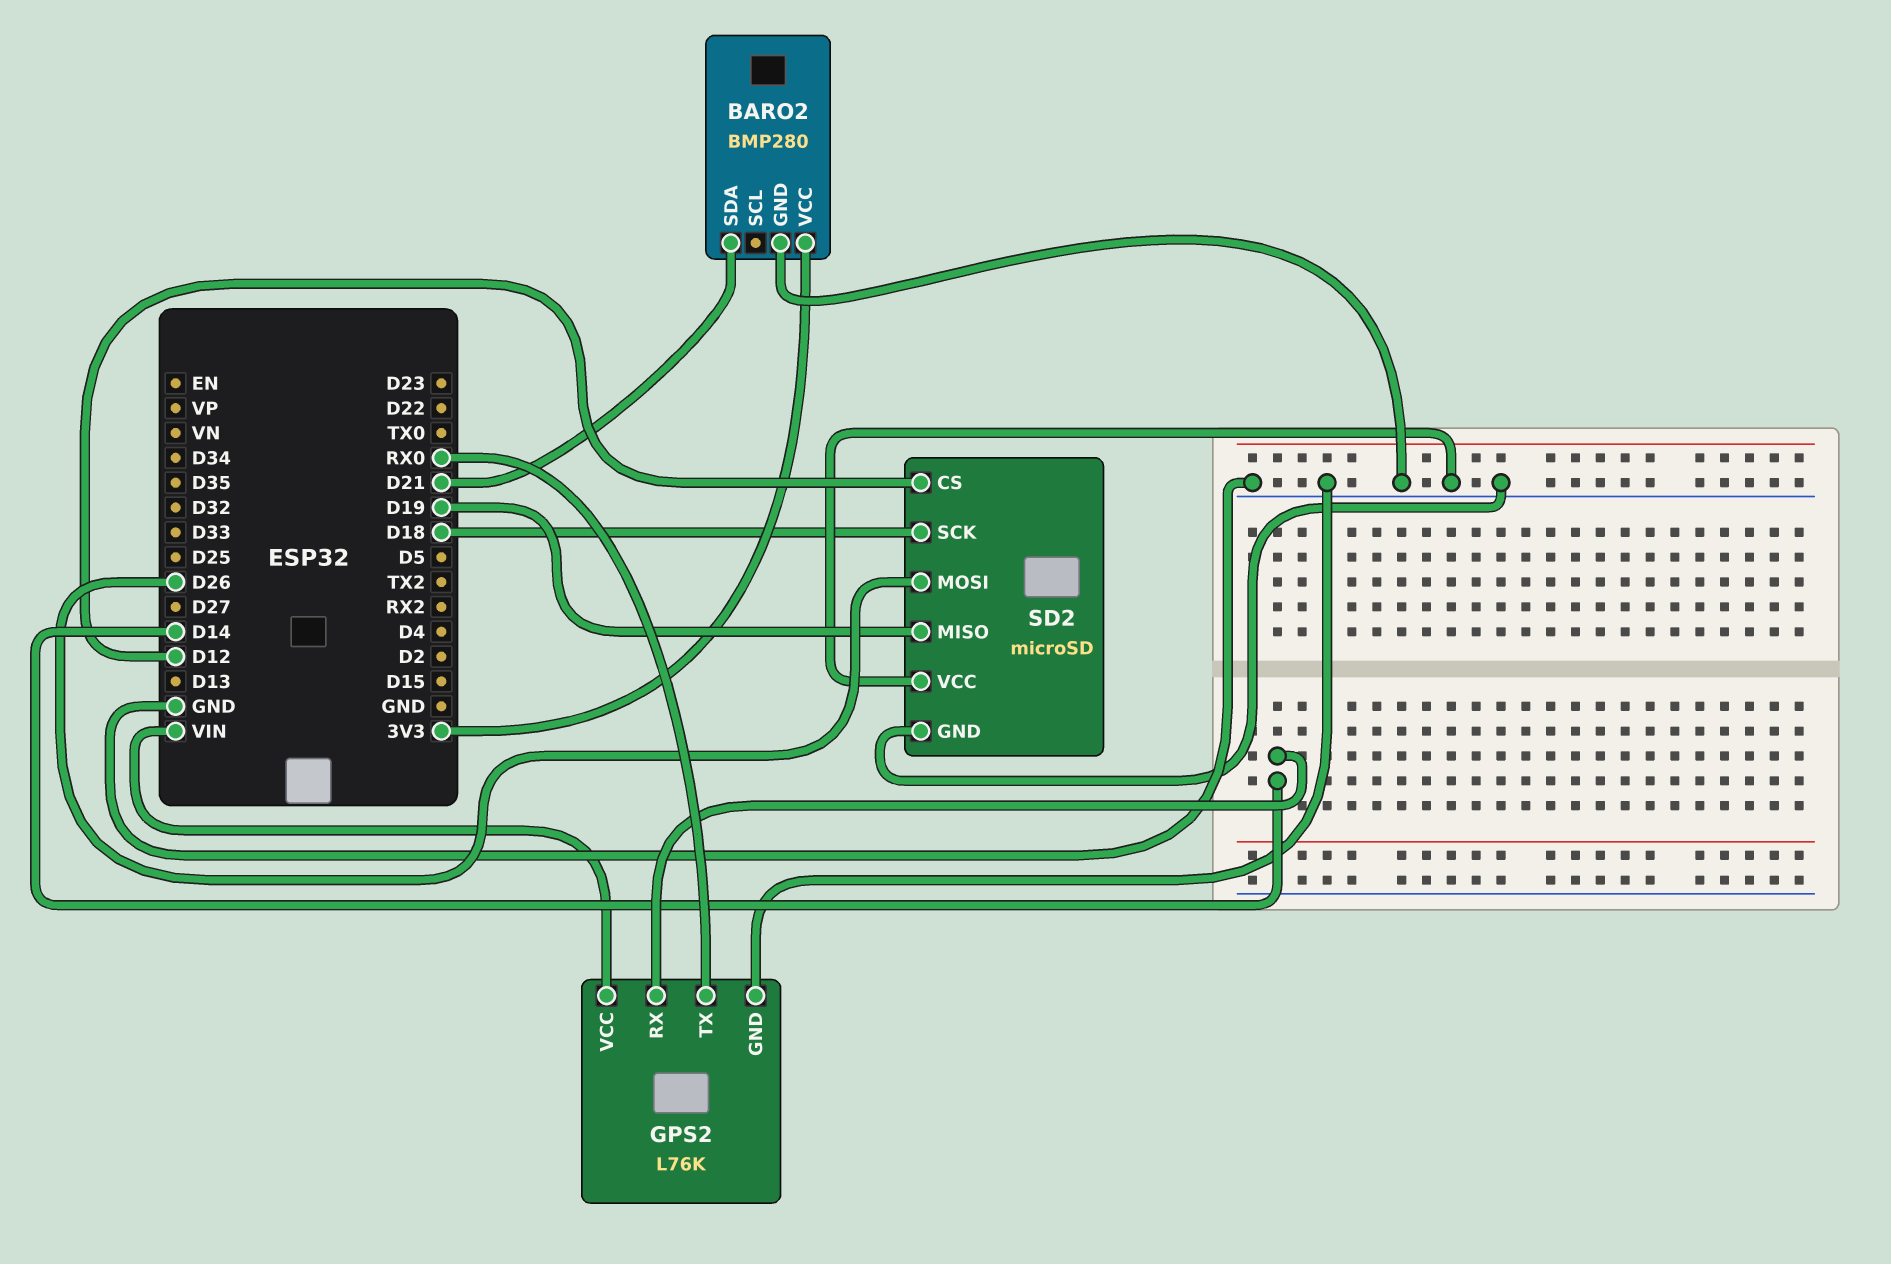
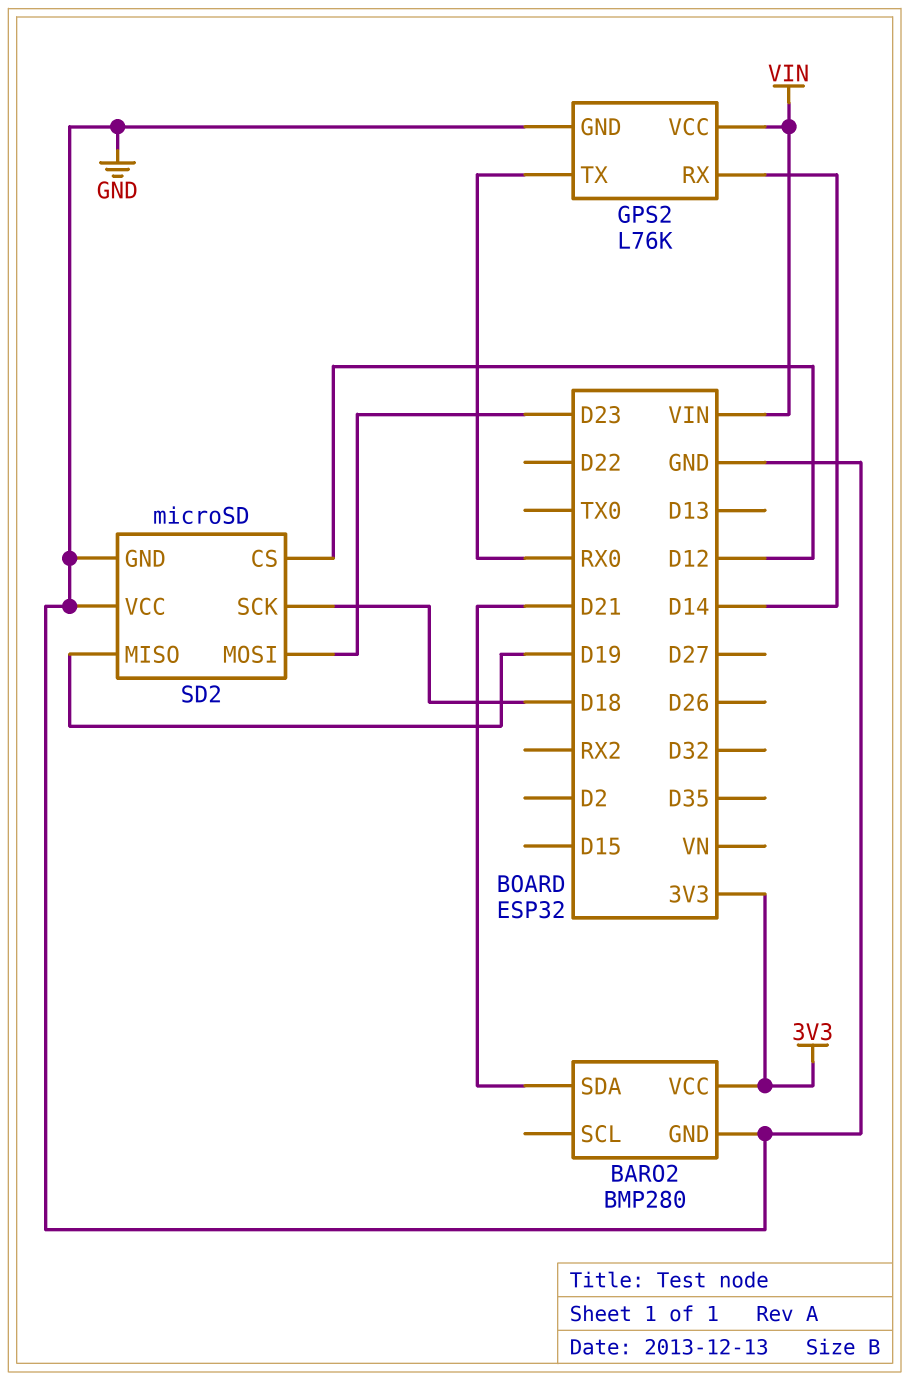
SD2 pin MOSI: D26 -> D23

